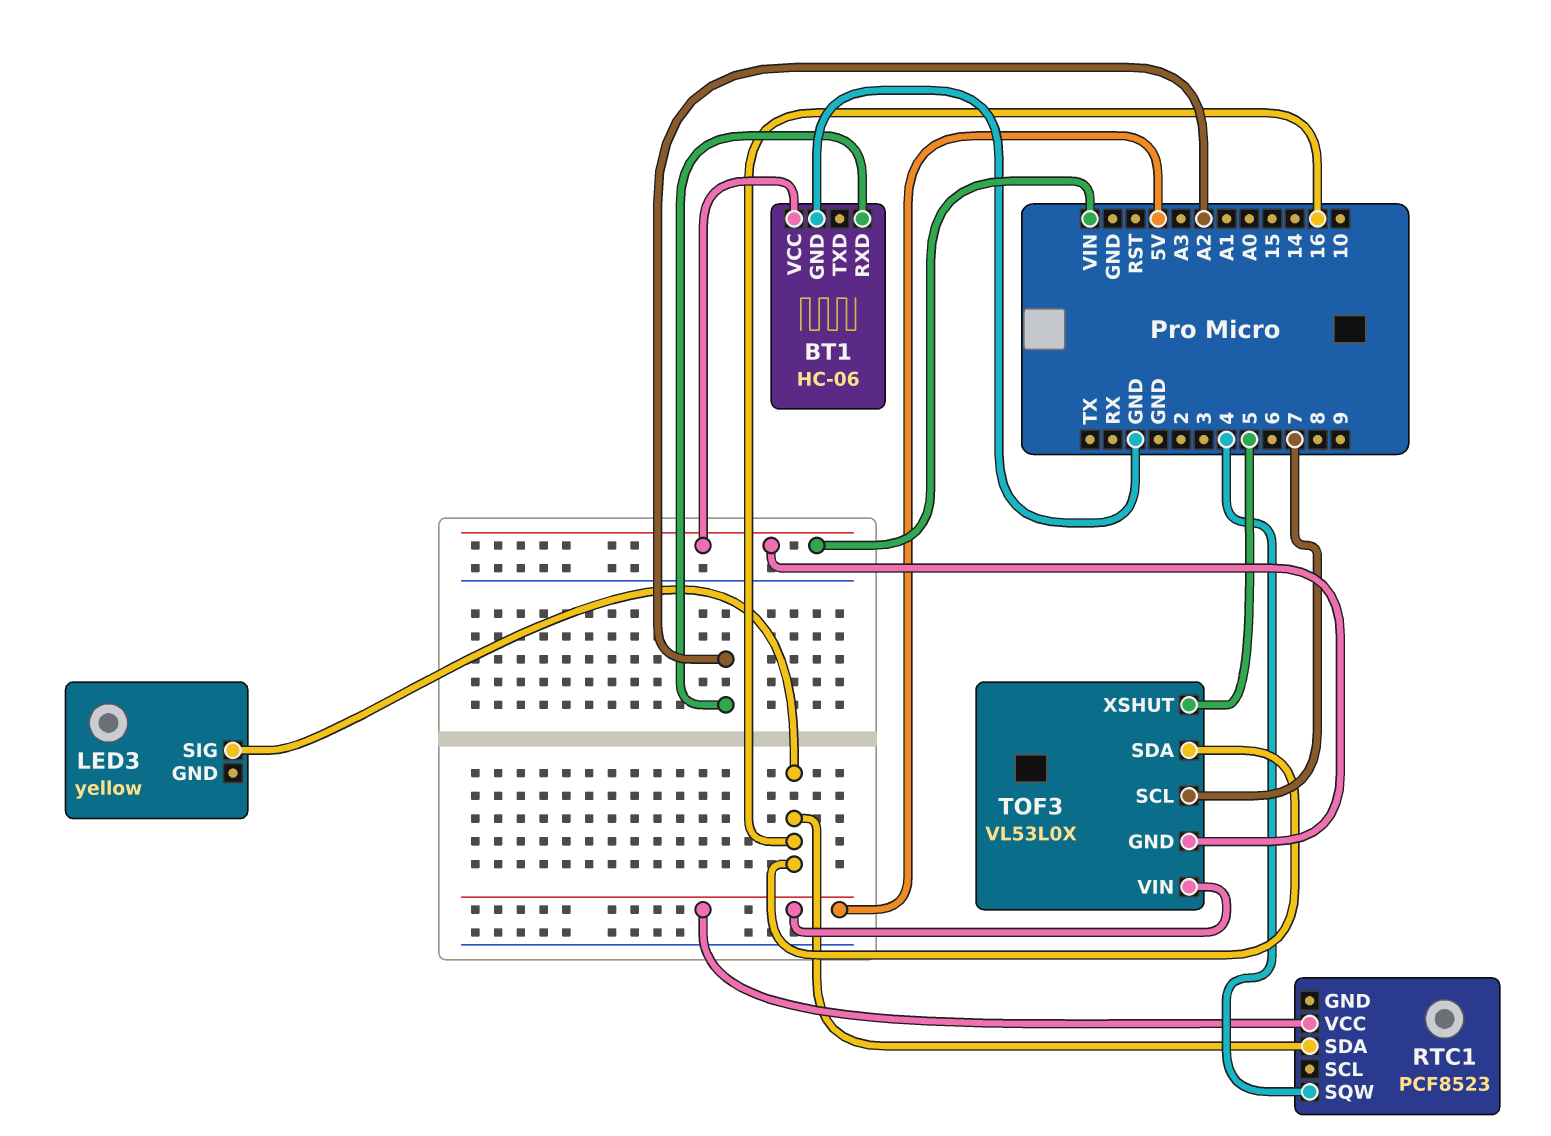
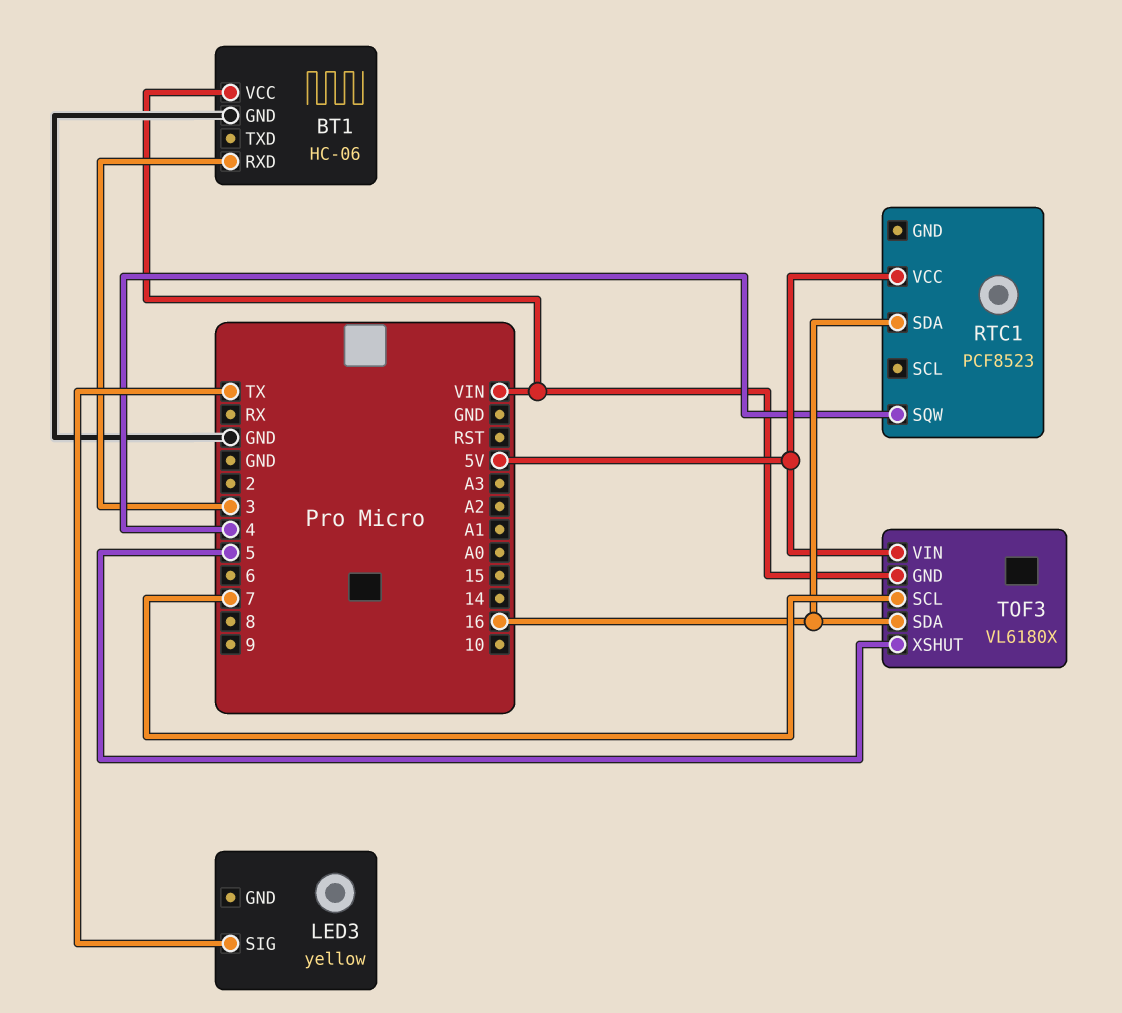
BT1 pin RXD: A2 -> 3
LED3 pin SIG: 16 -> TX
TOF3: VL53L0X -> VL6180X

